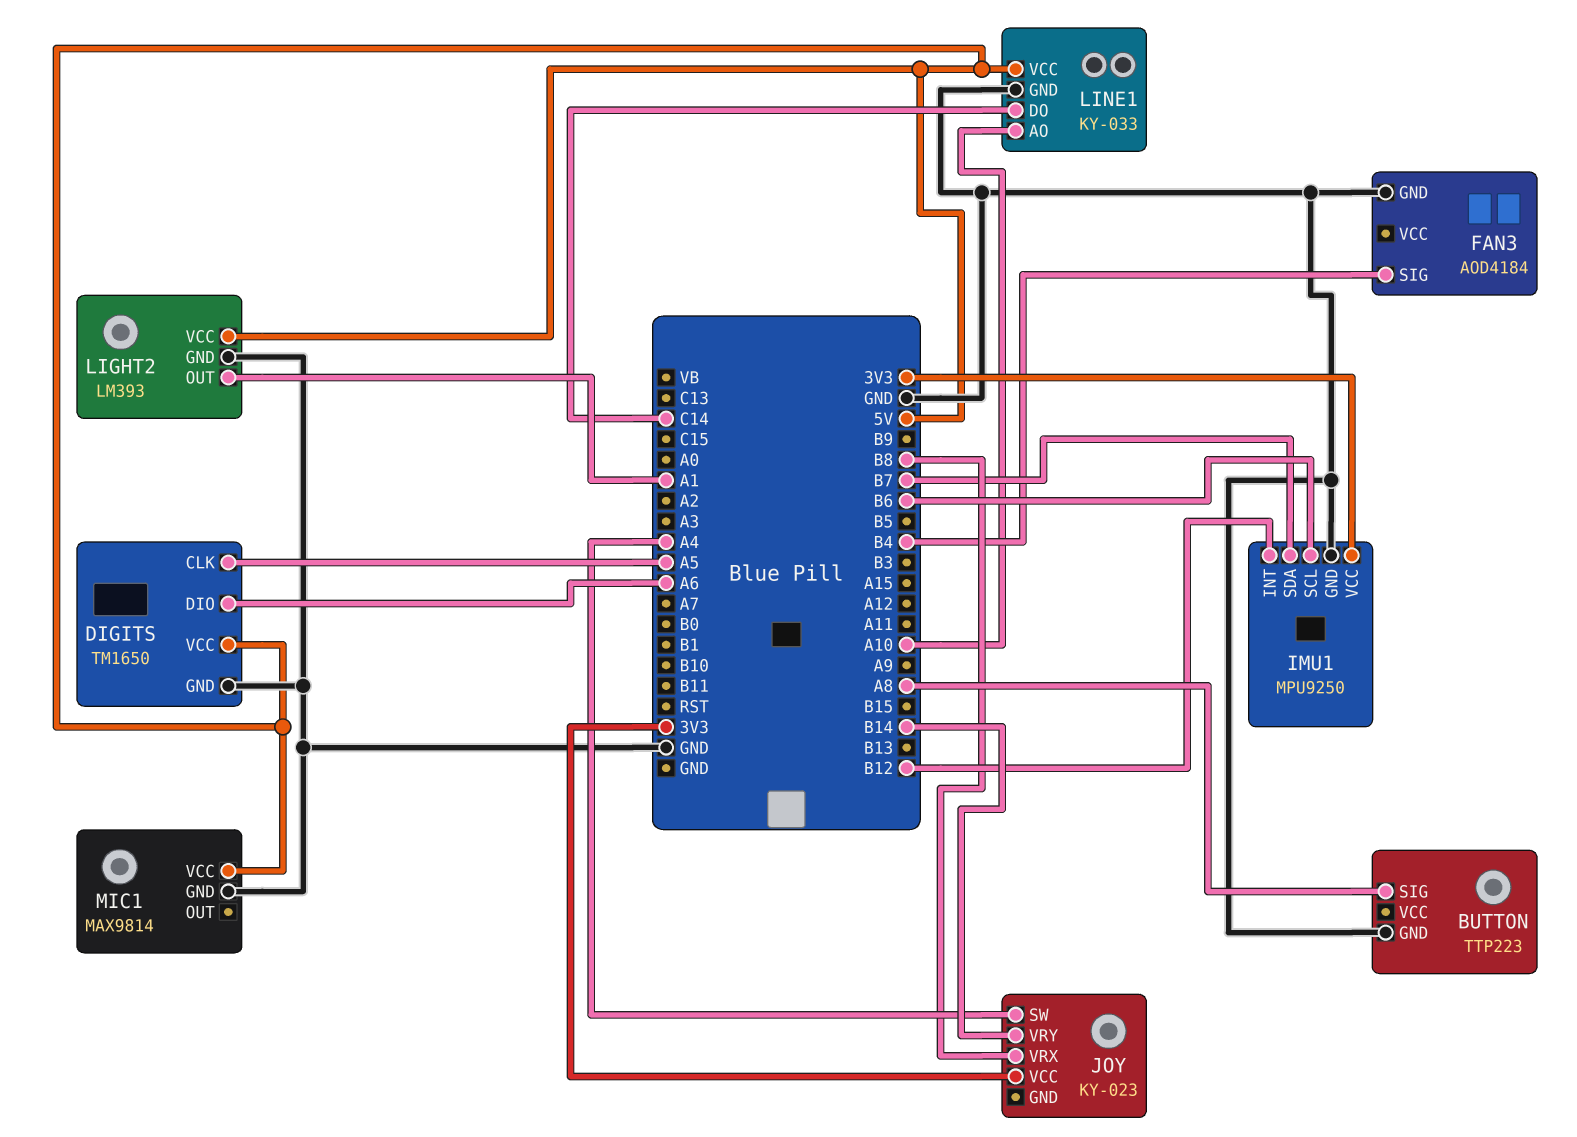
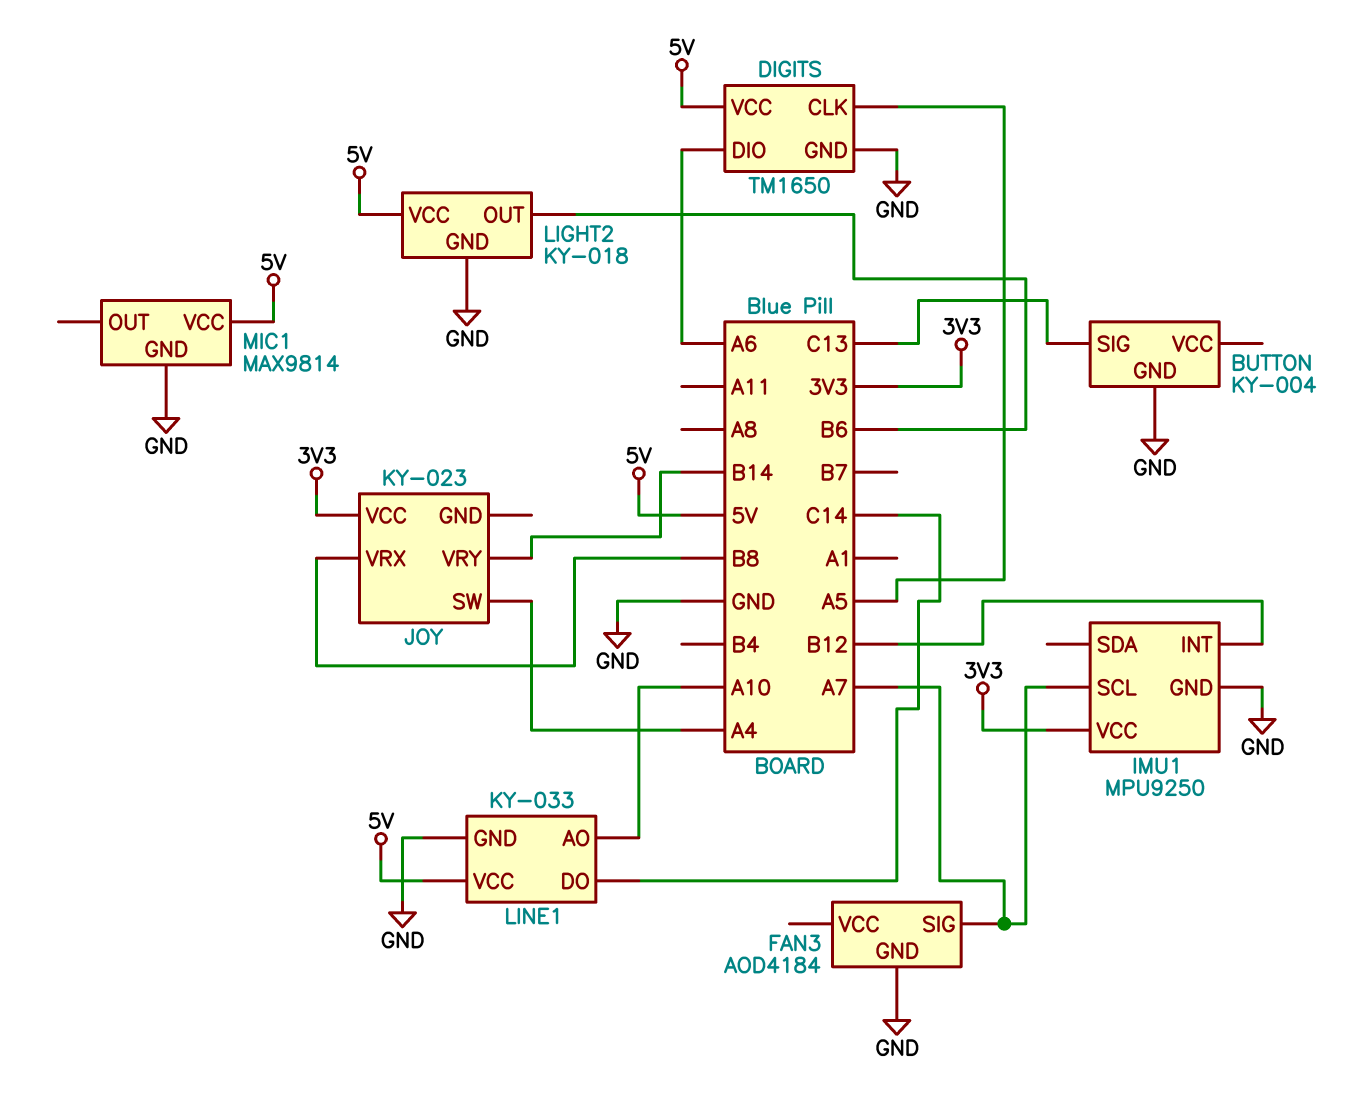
BUTTON: TTP223 -> KY-004
BUTTON pin SIG: A8 -> C13
FAN3 pin SIG: B4 -> A7
IMU1 pin SCL: B6 -> A7
IMU1 pin SDA: B7 -> none
LIGHT2: LM393 -> KY-018
LIGHT2 pin OUT: A1 -> B6

